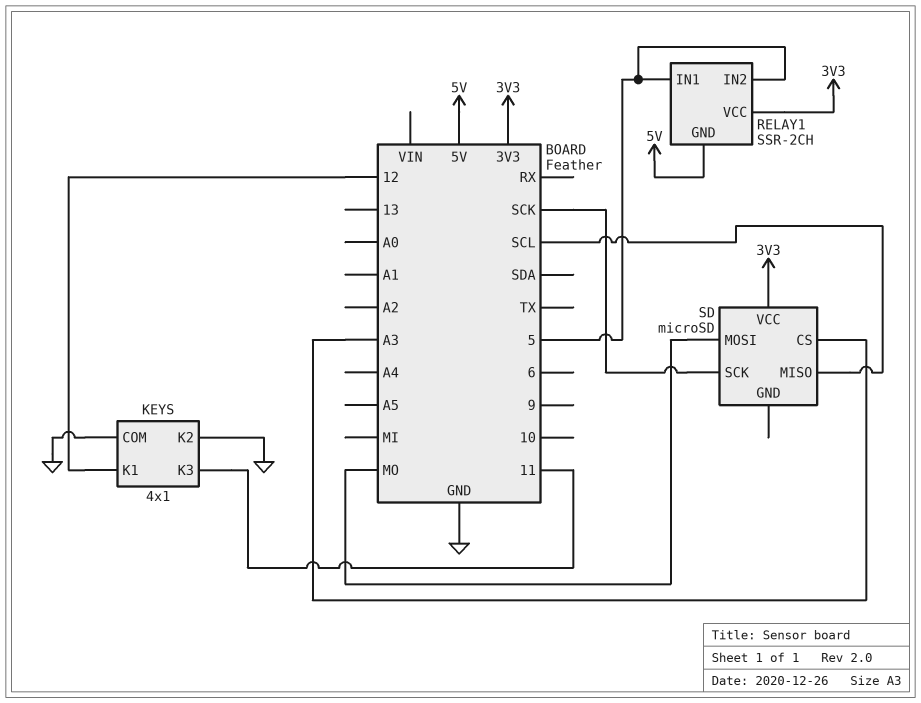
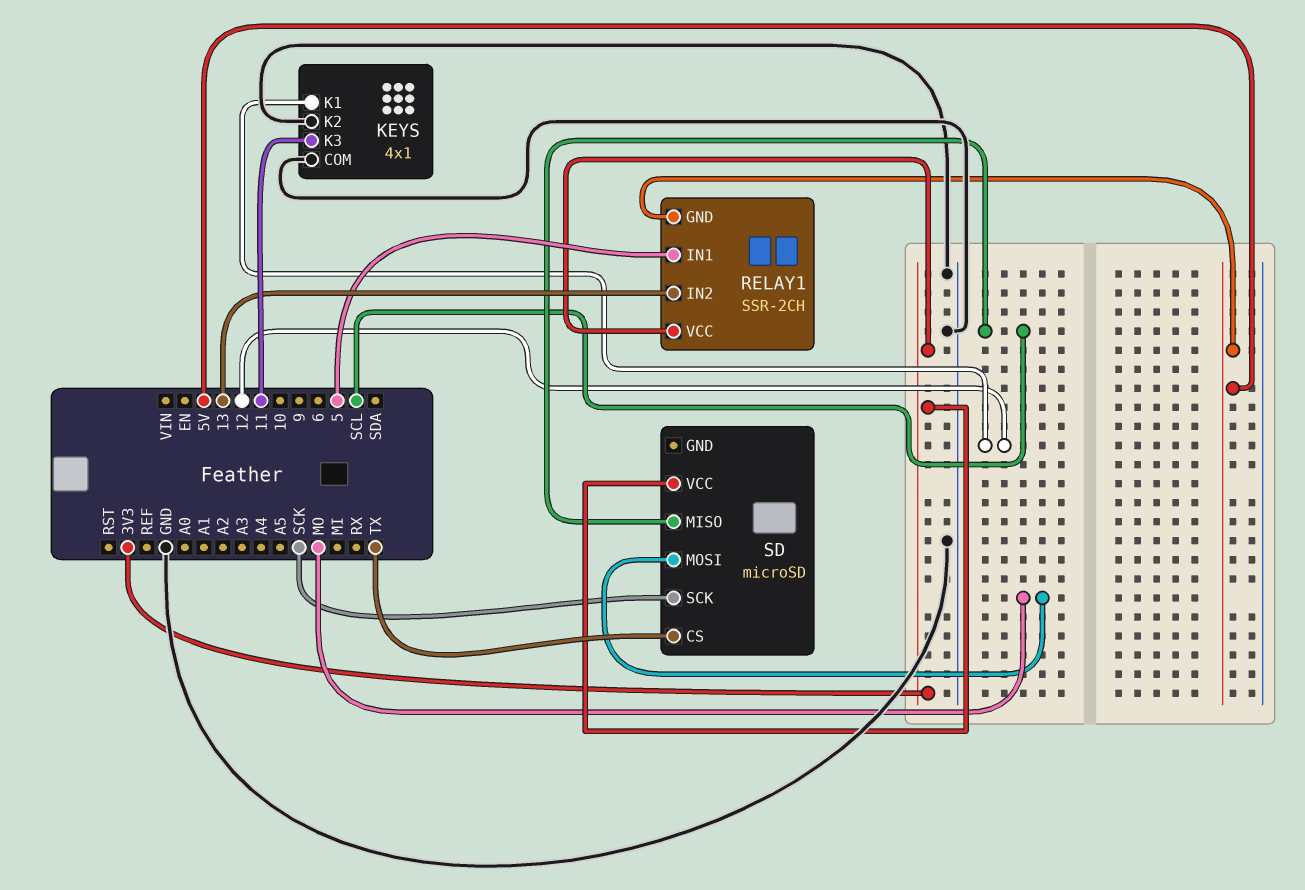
RELAY1 pin IN2: 5 -> 13
SD pin CS: A3 -> TX

